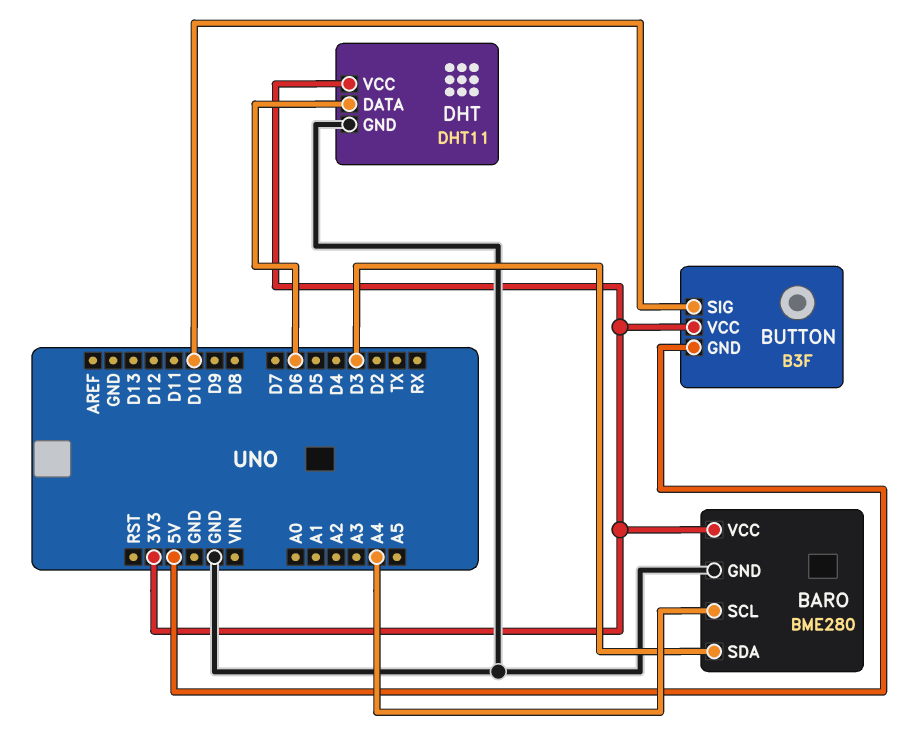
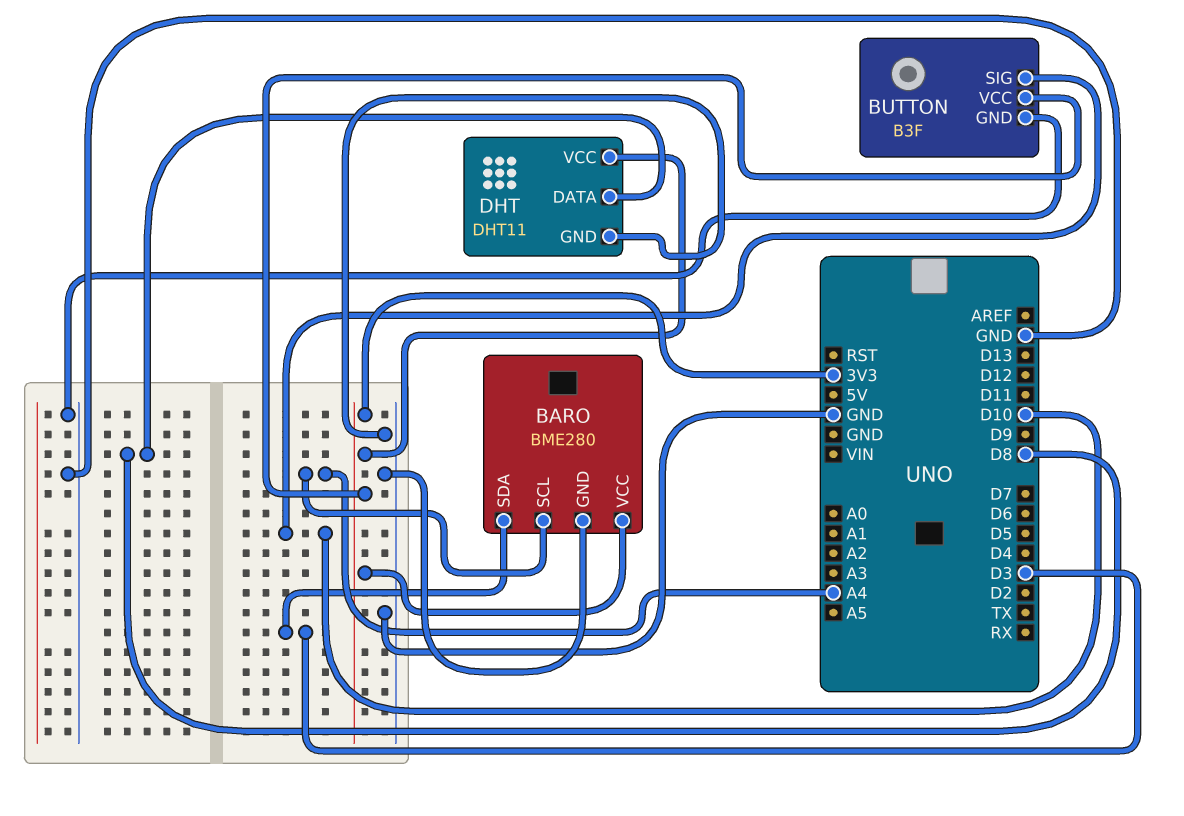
BUTTON pin GND: 5V -> GND
DHT pin DATA: D6 -> D8

